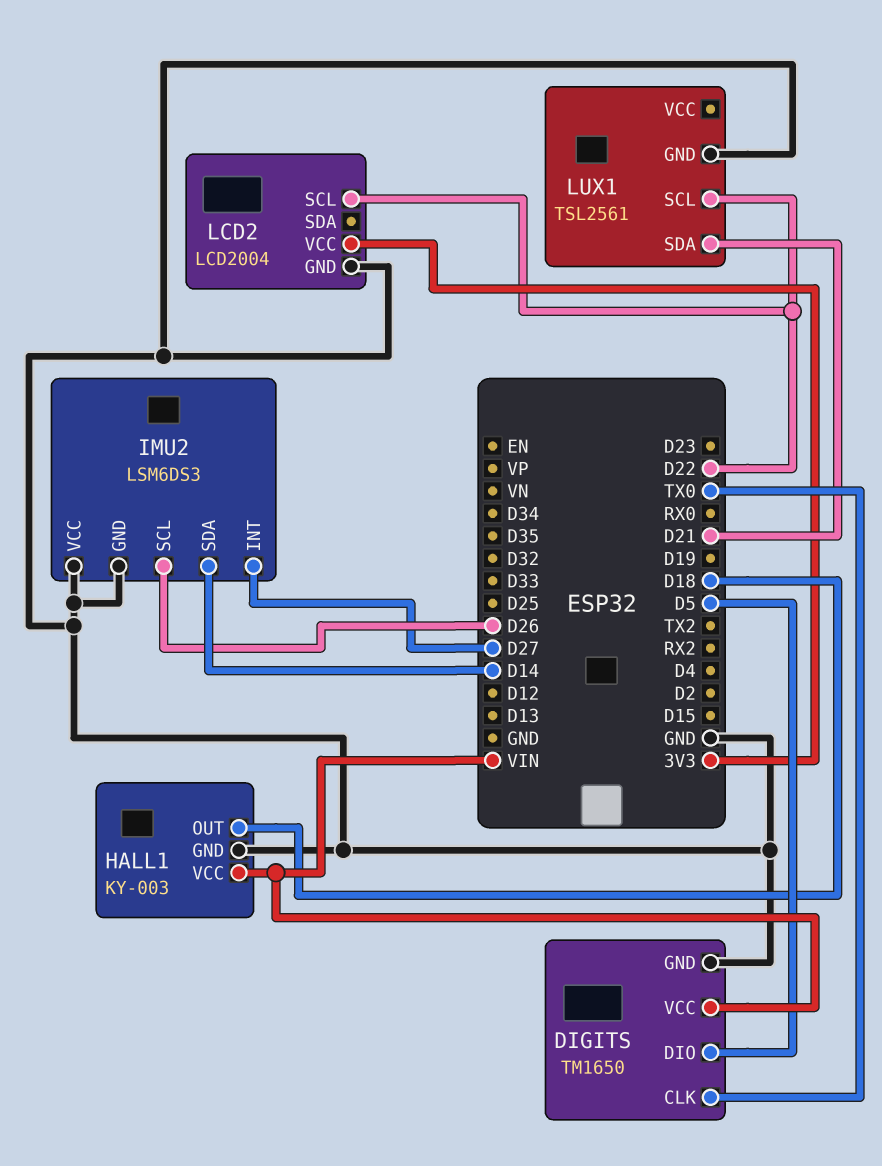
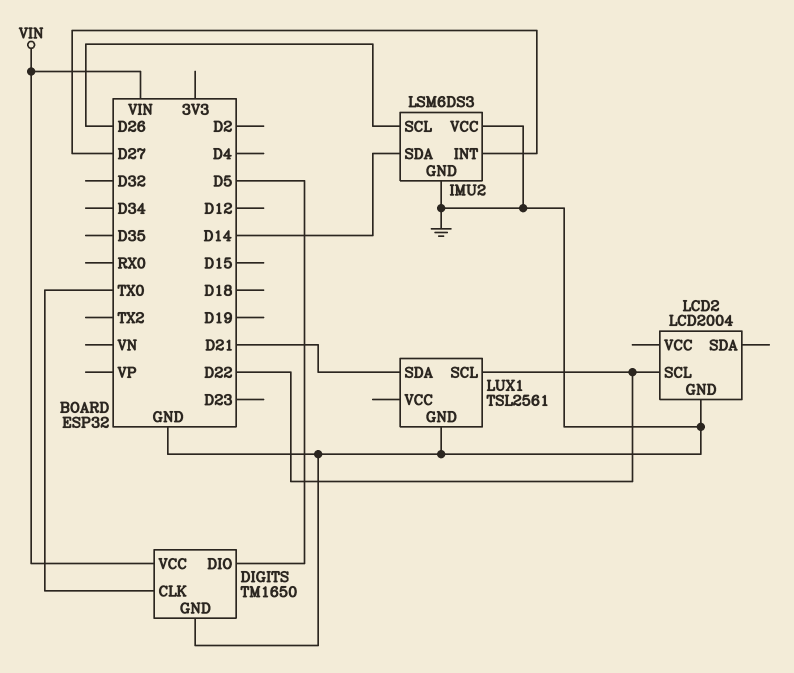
HALL1: KY-003 -> none
HALL1 pin GND: GND -> none
HALL1 pin OUT: D18 -> none
HALL1 pin VCC: VIN -> none
LCD2 pin VCC: 3V3 -> none

